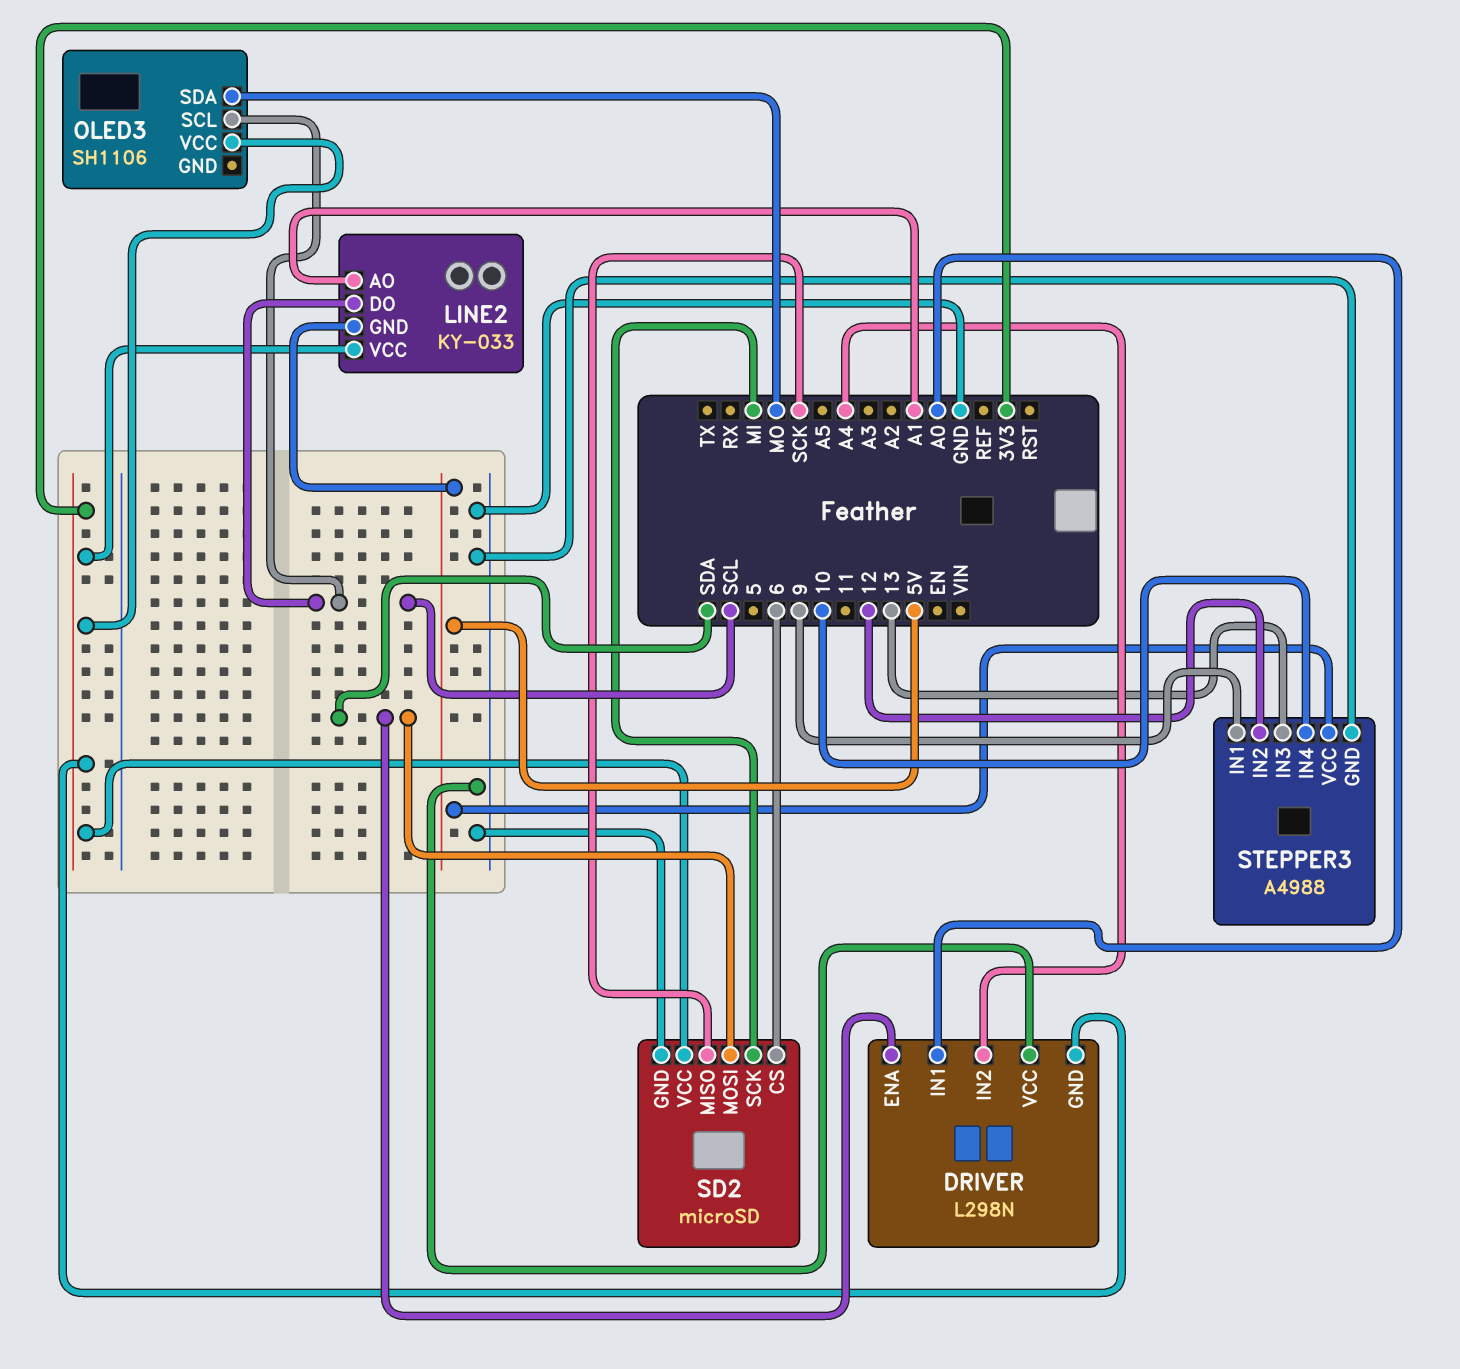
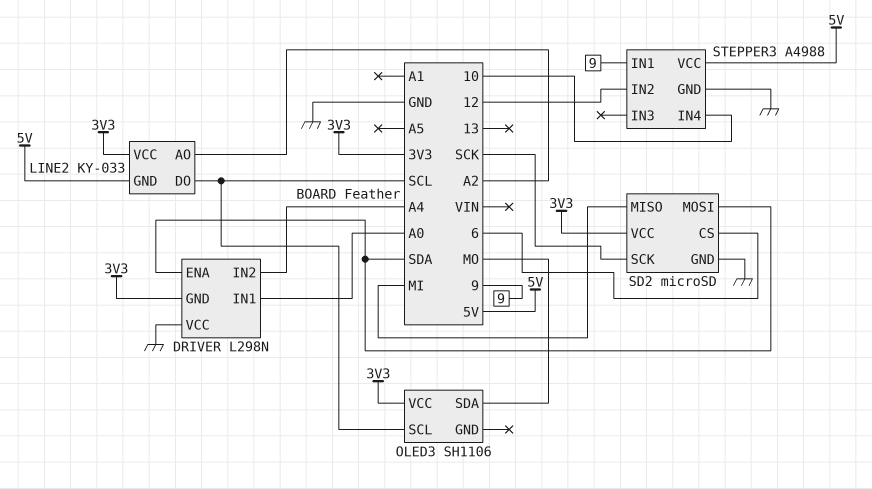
LINE2 pin AO: A1 -> A2
SD2 pin MISO: SCK -> MI
SD2 pin SCK: MI -> SCK
STEPPER3 pin IN3: 13 -> none

